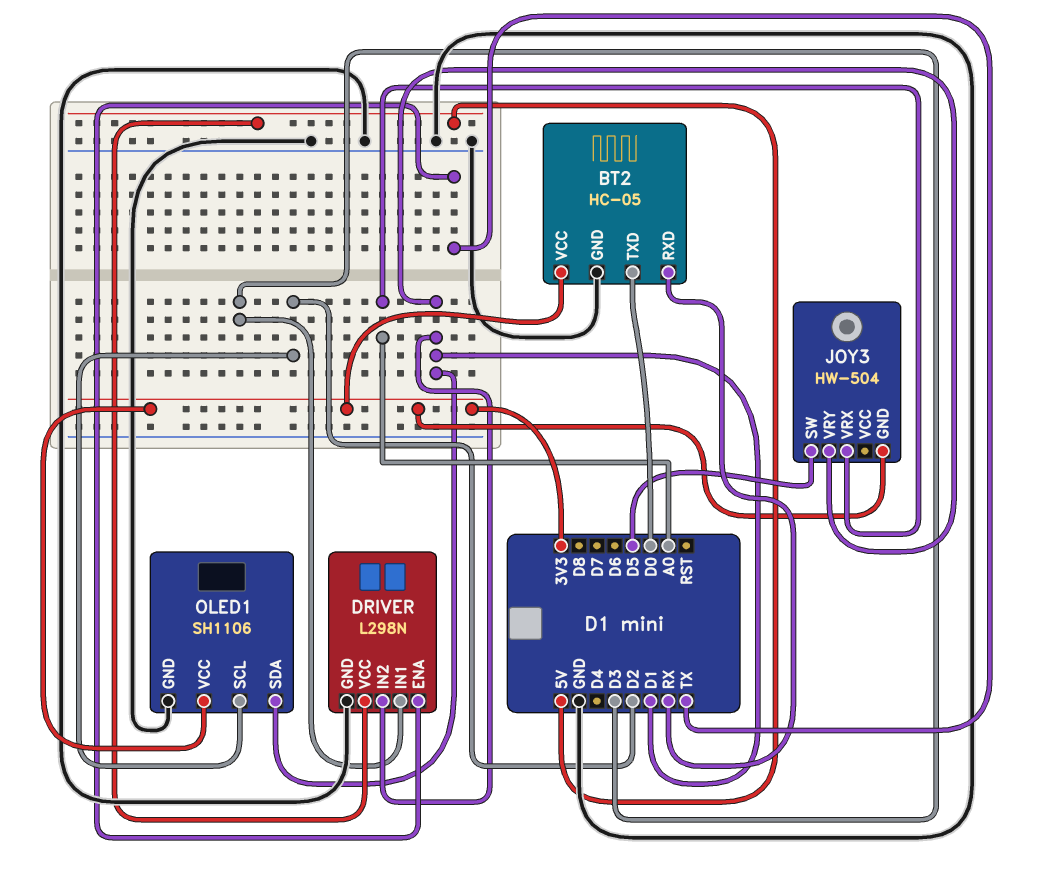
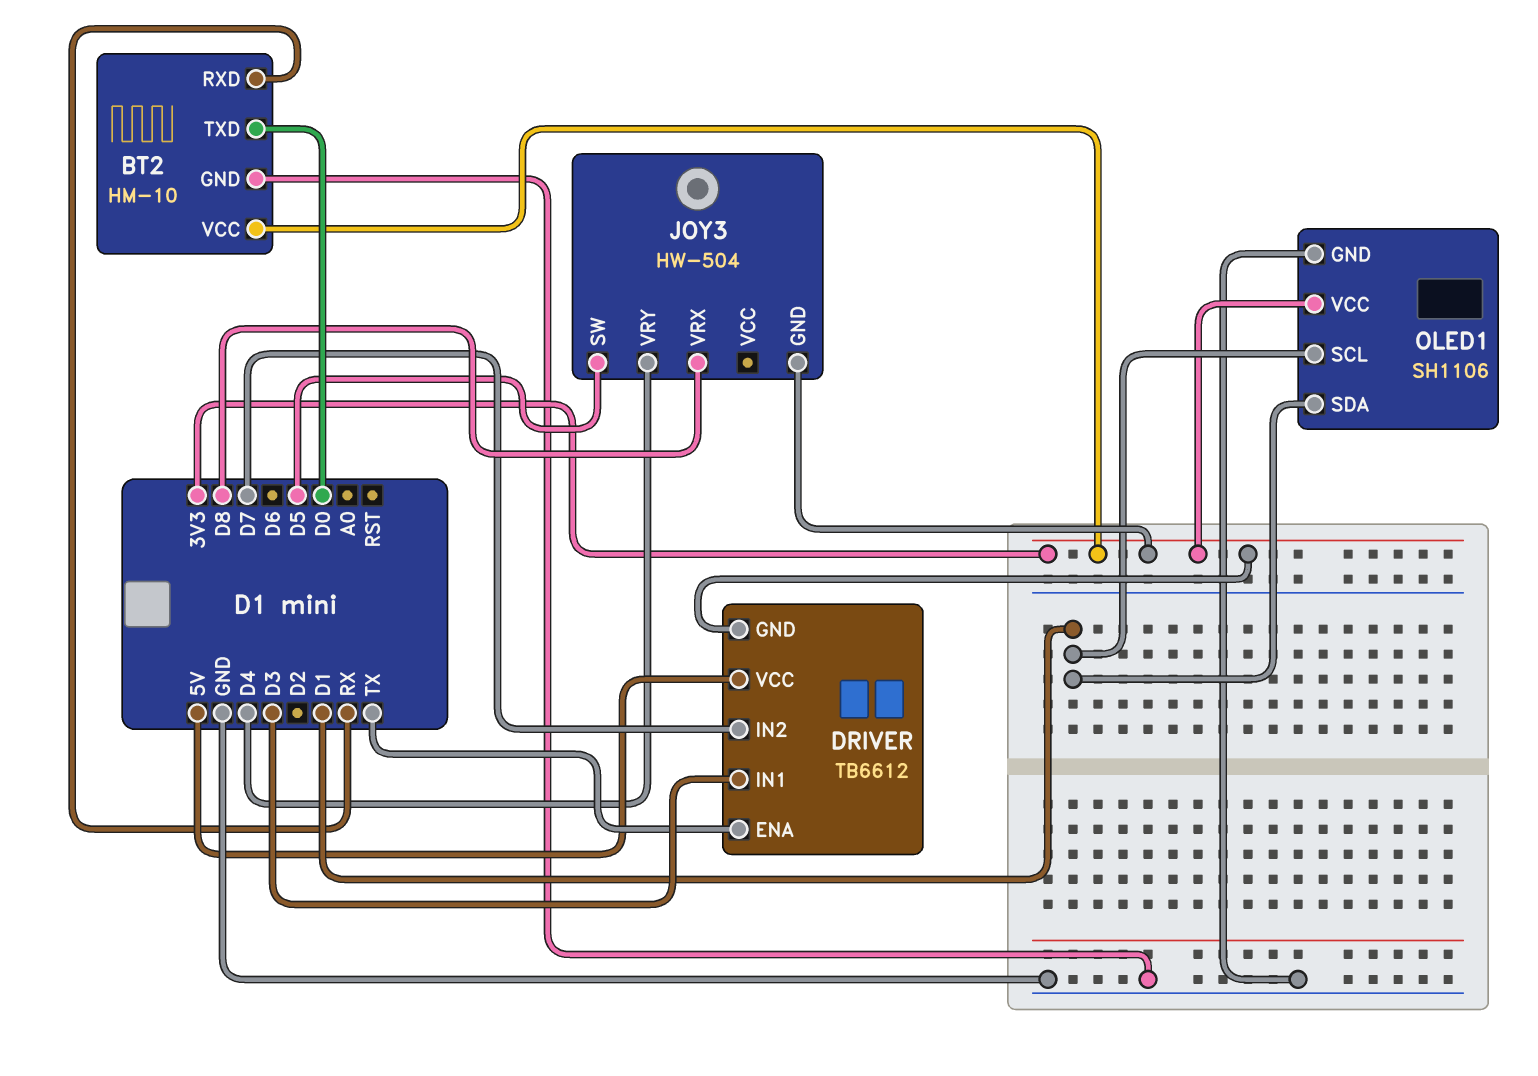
BT2: HC-05 -> HM-10
DRIVER: L298N -> TB6612
DRIVER pin GND: GND -> 3V3
DRIVER pin IN2: D1 -> D7
JOY3 pin VRX: A0 -> D8
JOY3 pin VRY: D1 -> D4
OLED1 pin SCL: D2 -> D1

